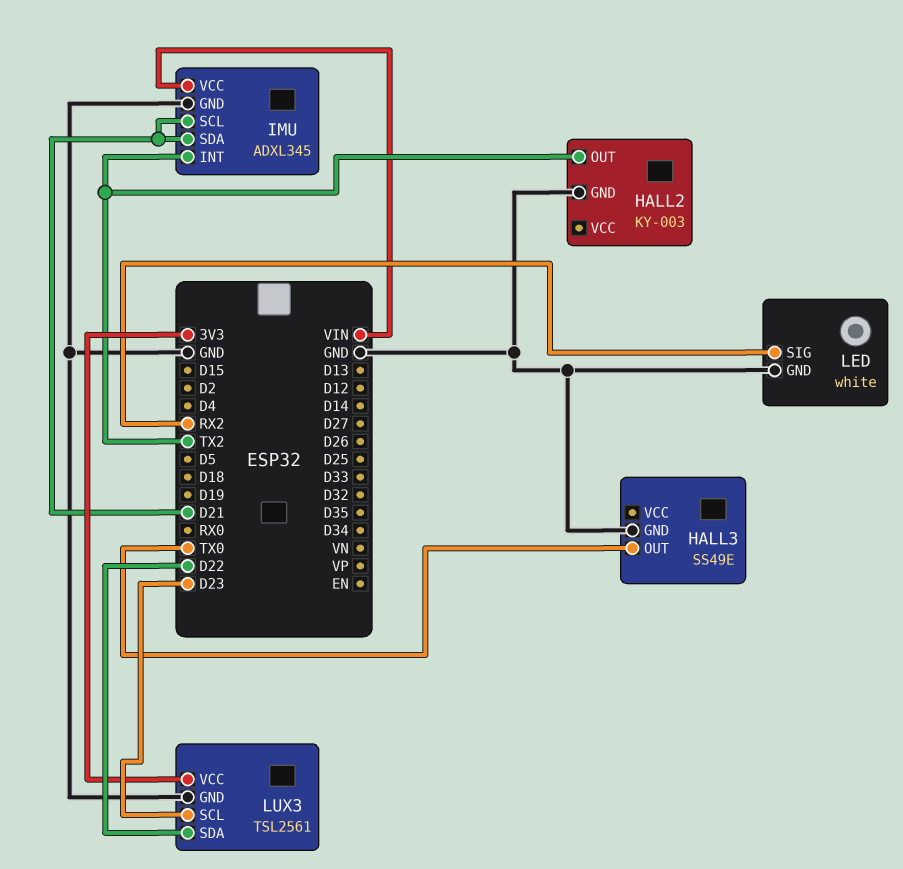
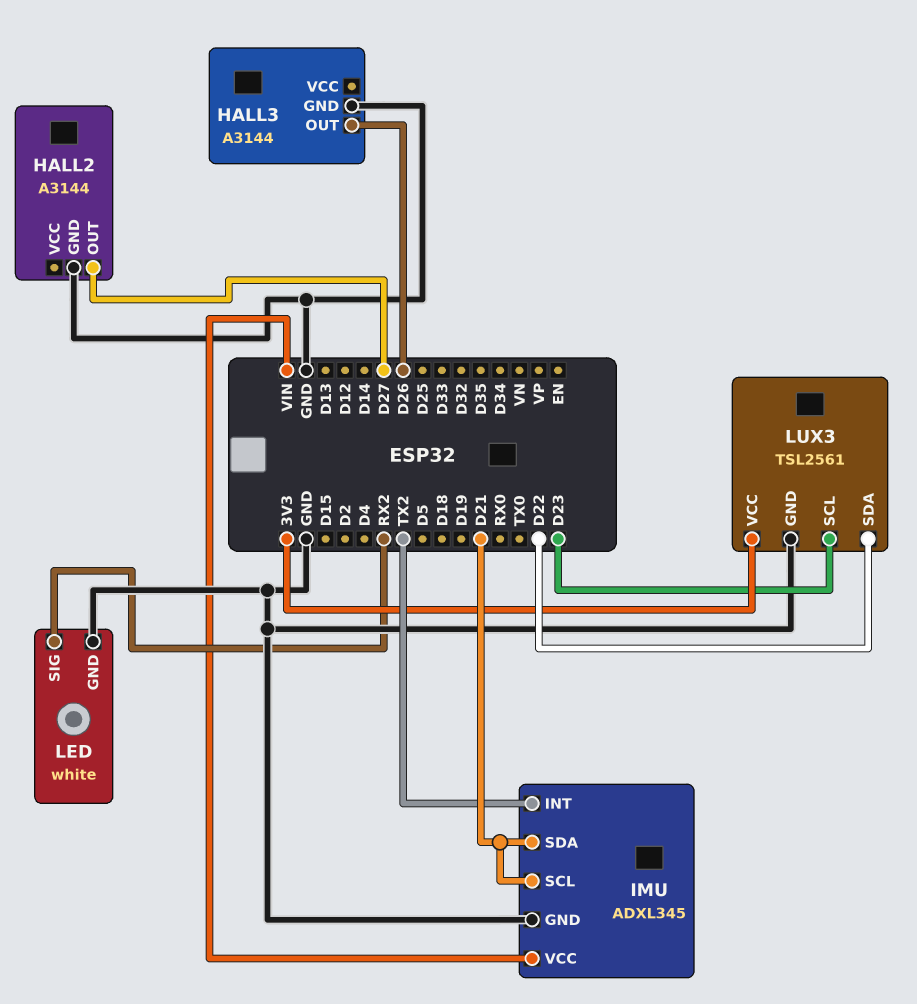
HALL2: KY-003 -> A3144
HALL2 pin OUT: TX2 -> D27
HALL3: SS49E -> A3144
HALL3 pin OUT: TX0 -> D26

